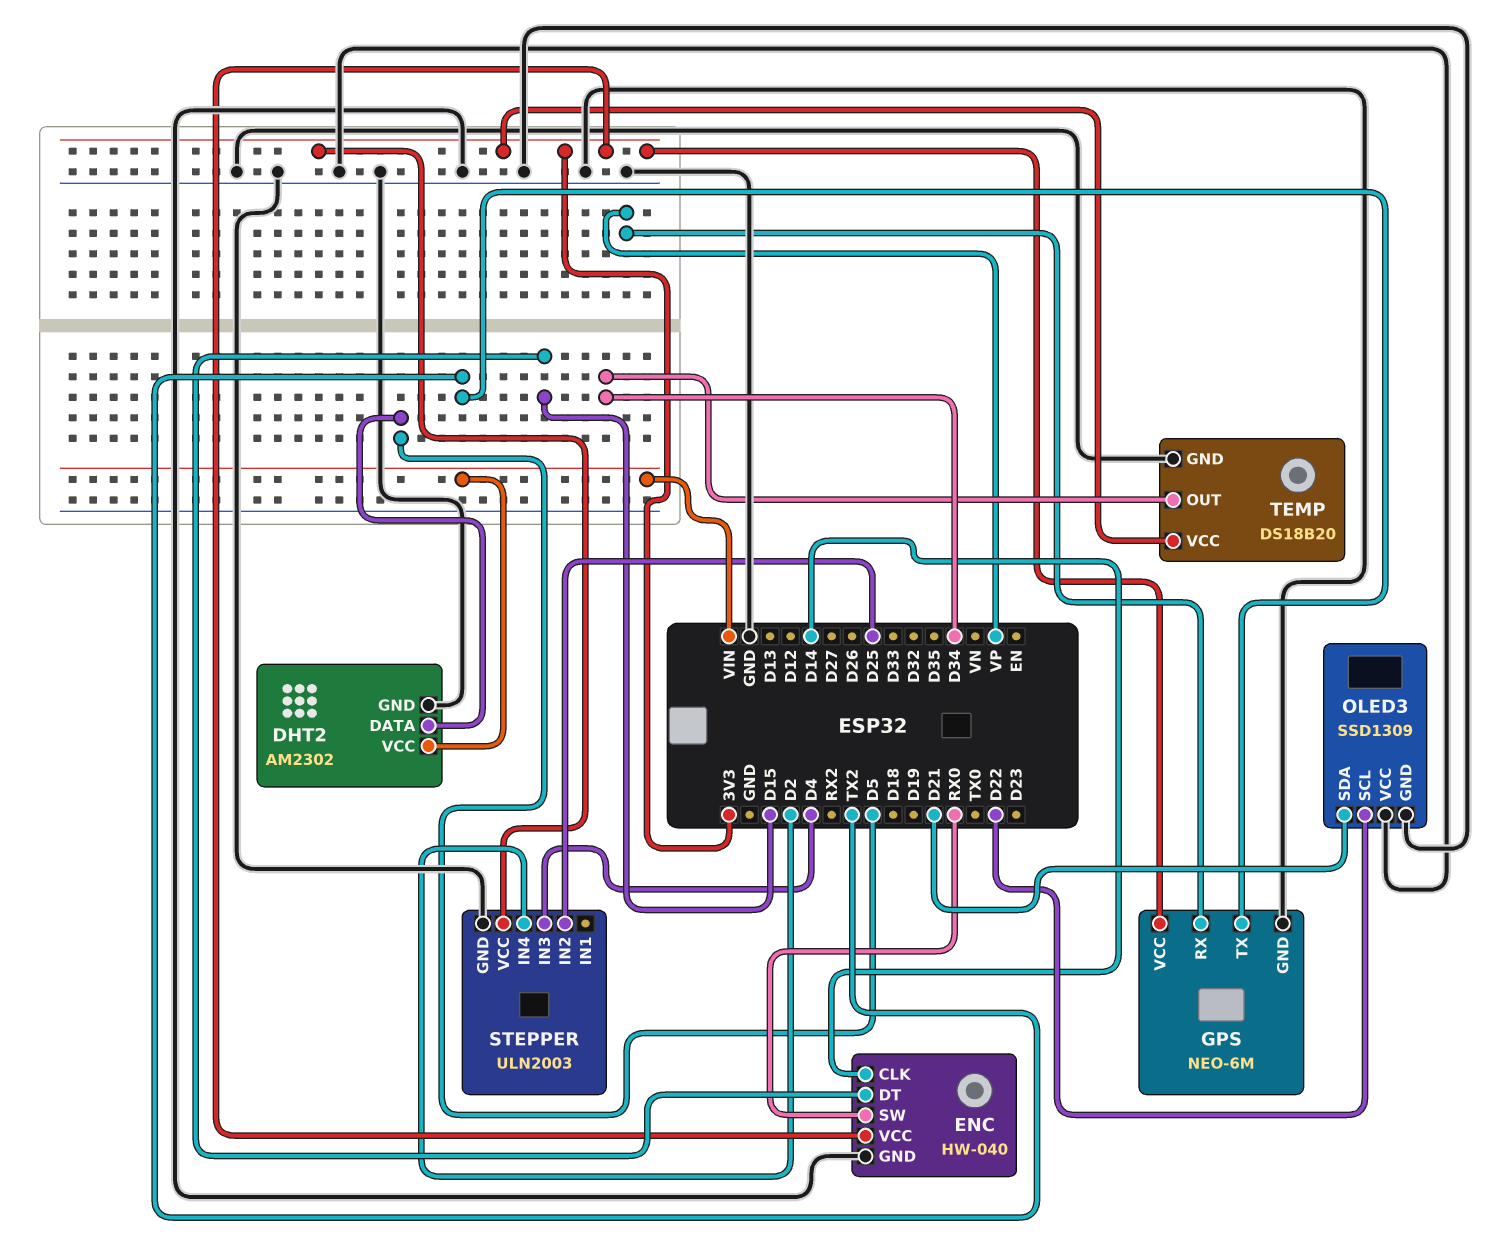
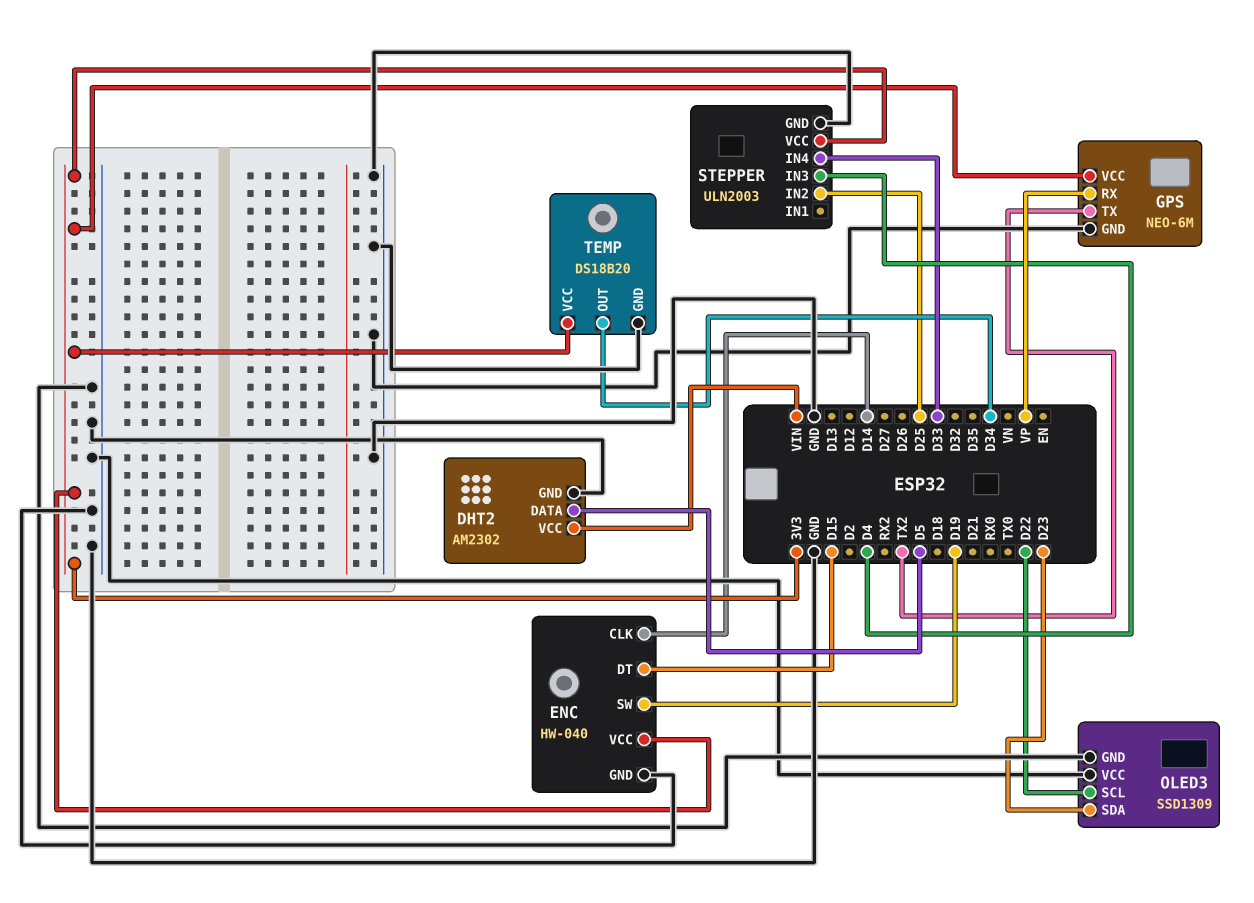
ENC pin SW: RX0 -> D19
OLED3 pin SDA: D21 -> D23
STEPPER pin IN4: D2 -> D33

